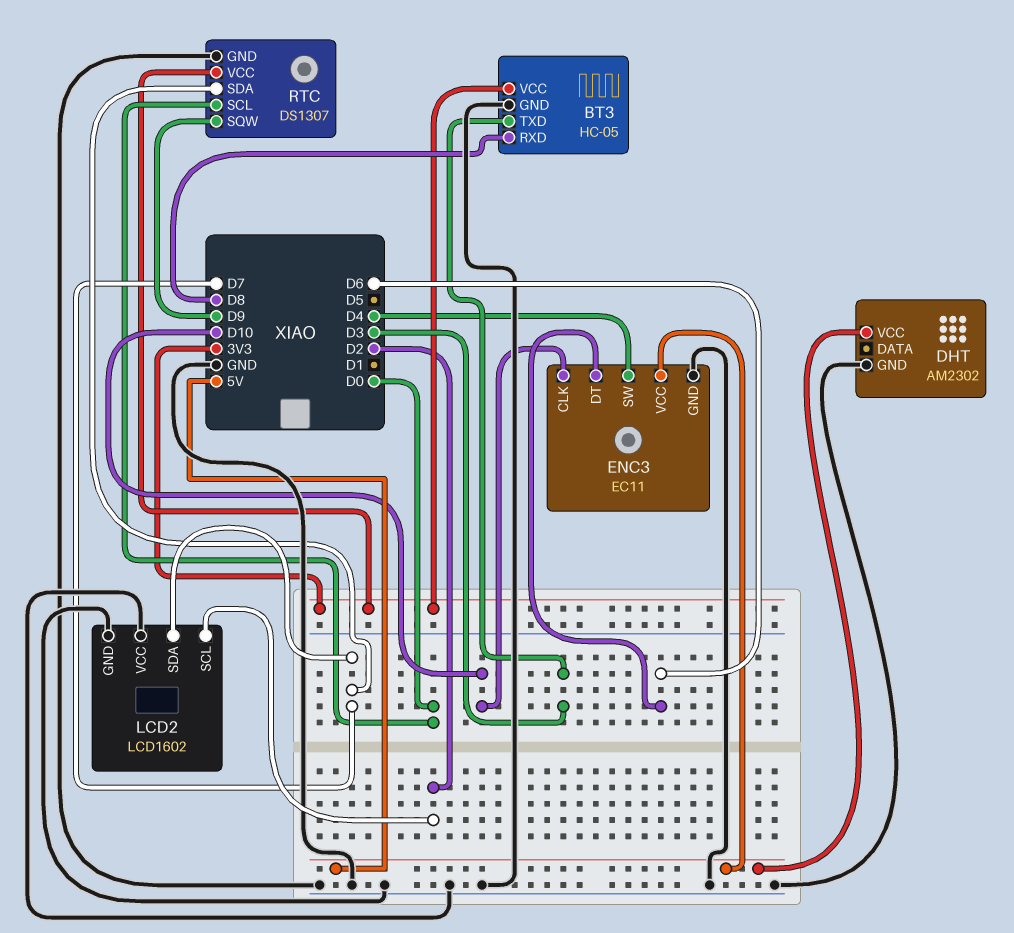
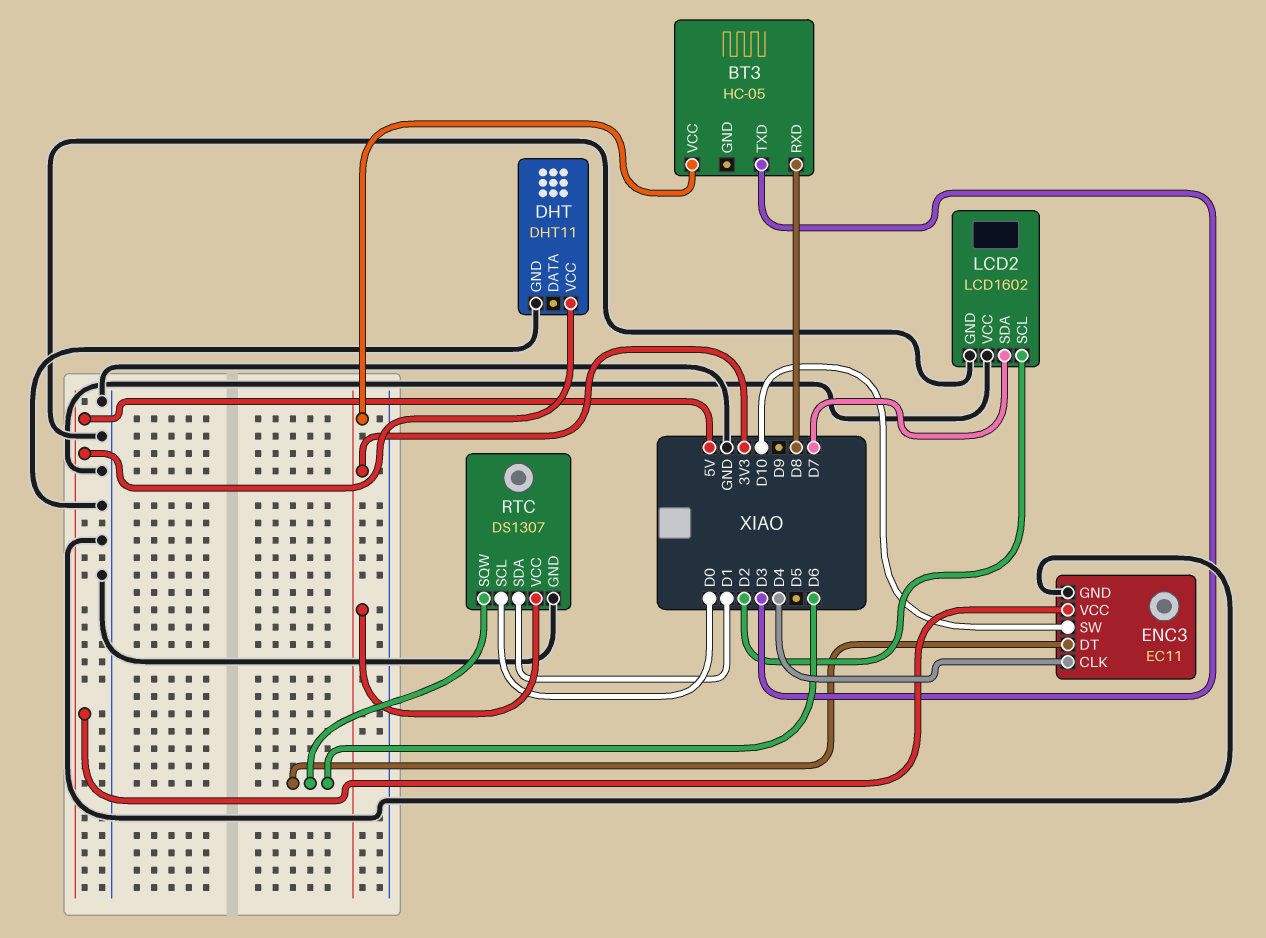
BT3 pin GND: GND -> none
DHT: AM2302 -> DHT11
ENC3 pin CLK: D10 -> D4
ENC3 pin SW: D4 -> D10
RTC pin SDA: D7 -> D1
RTC pin SQW: D9 -> D6

